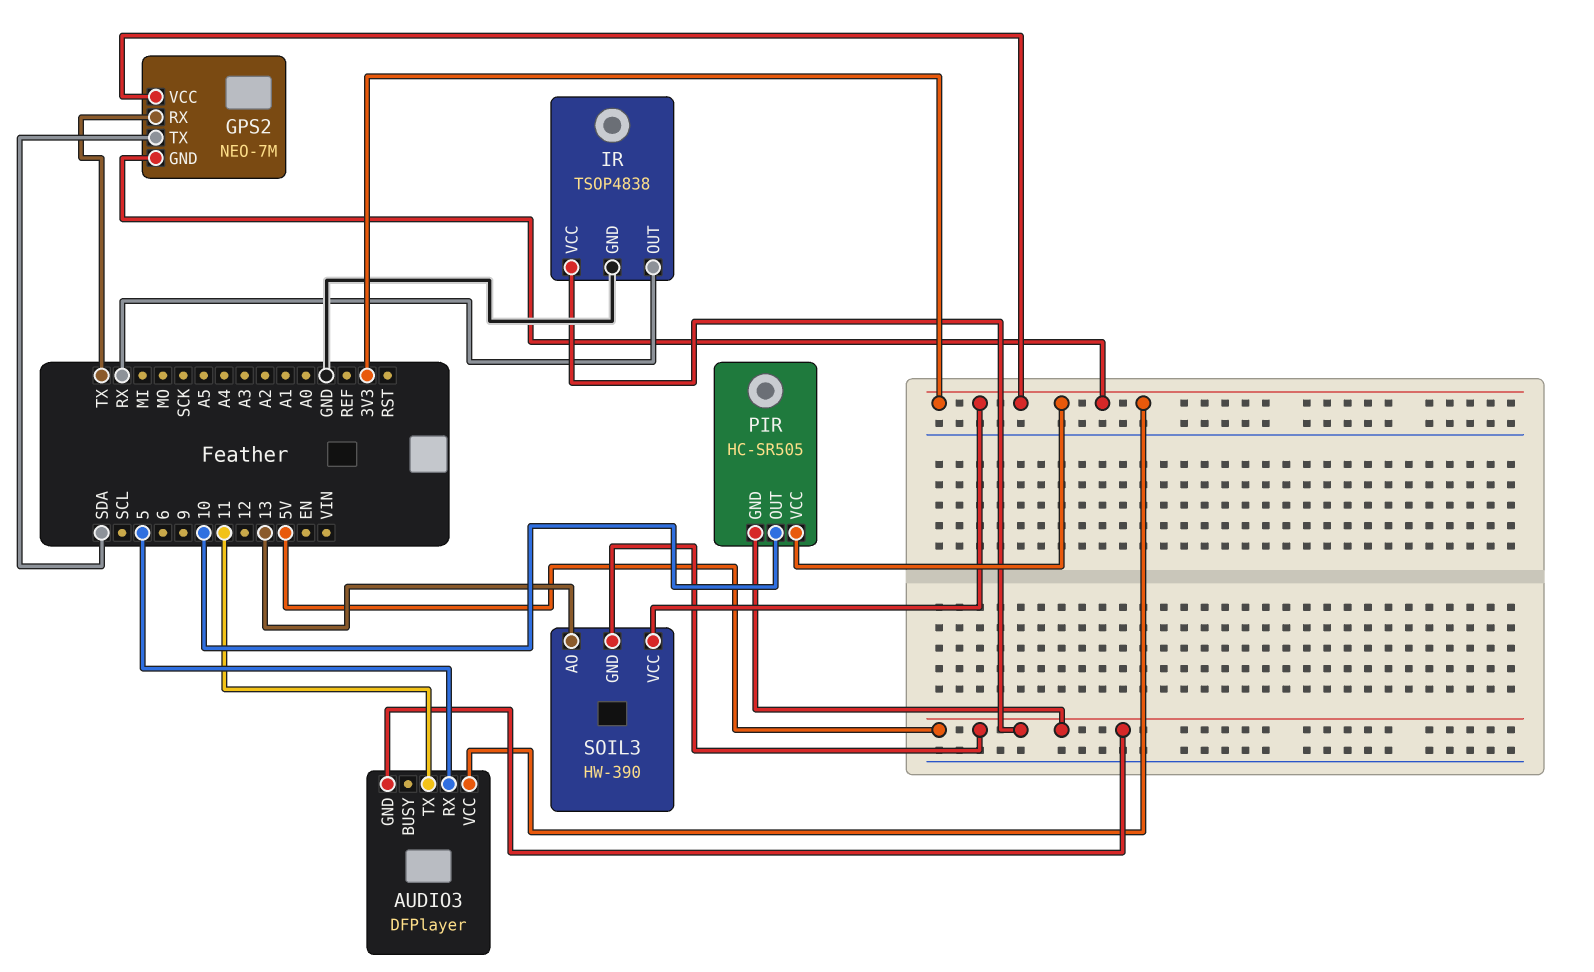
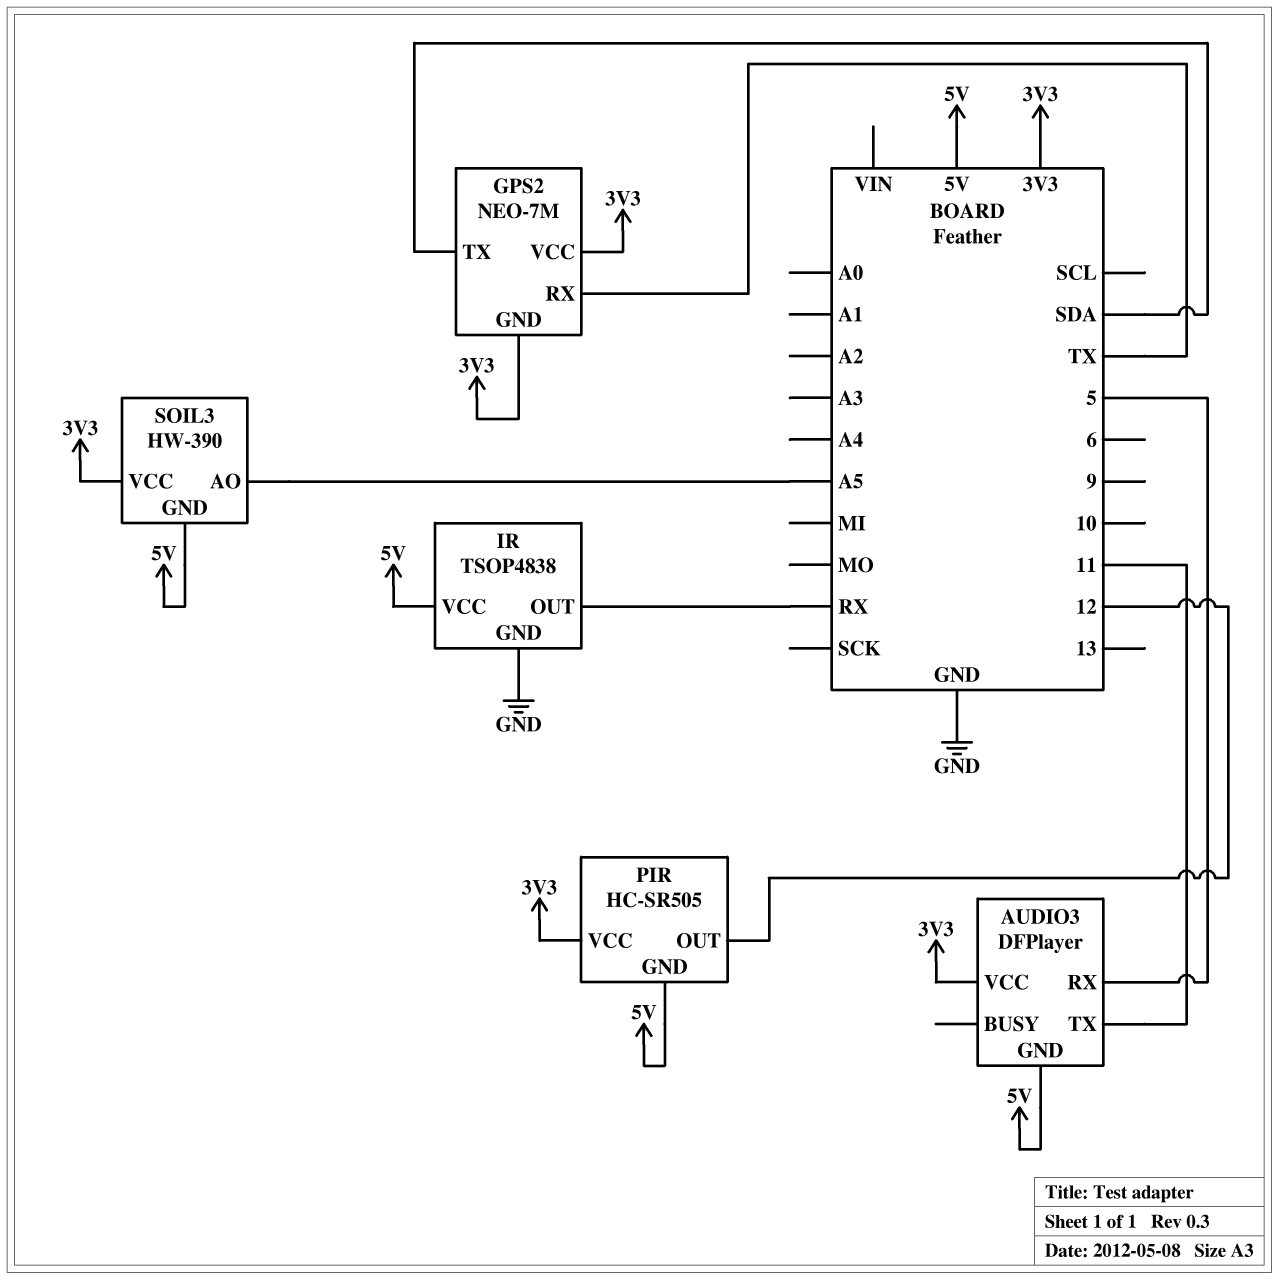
PIR pin OUT: 10 -> 12
SOIL3 pin AO: 13 -> A5

